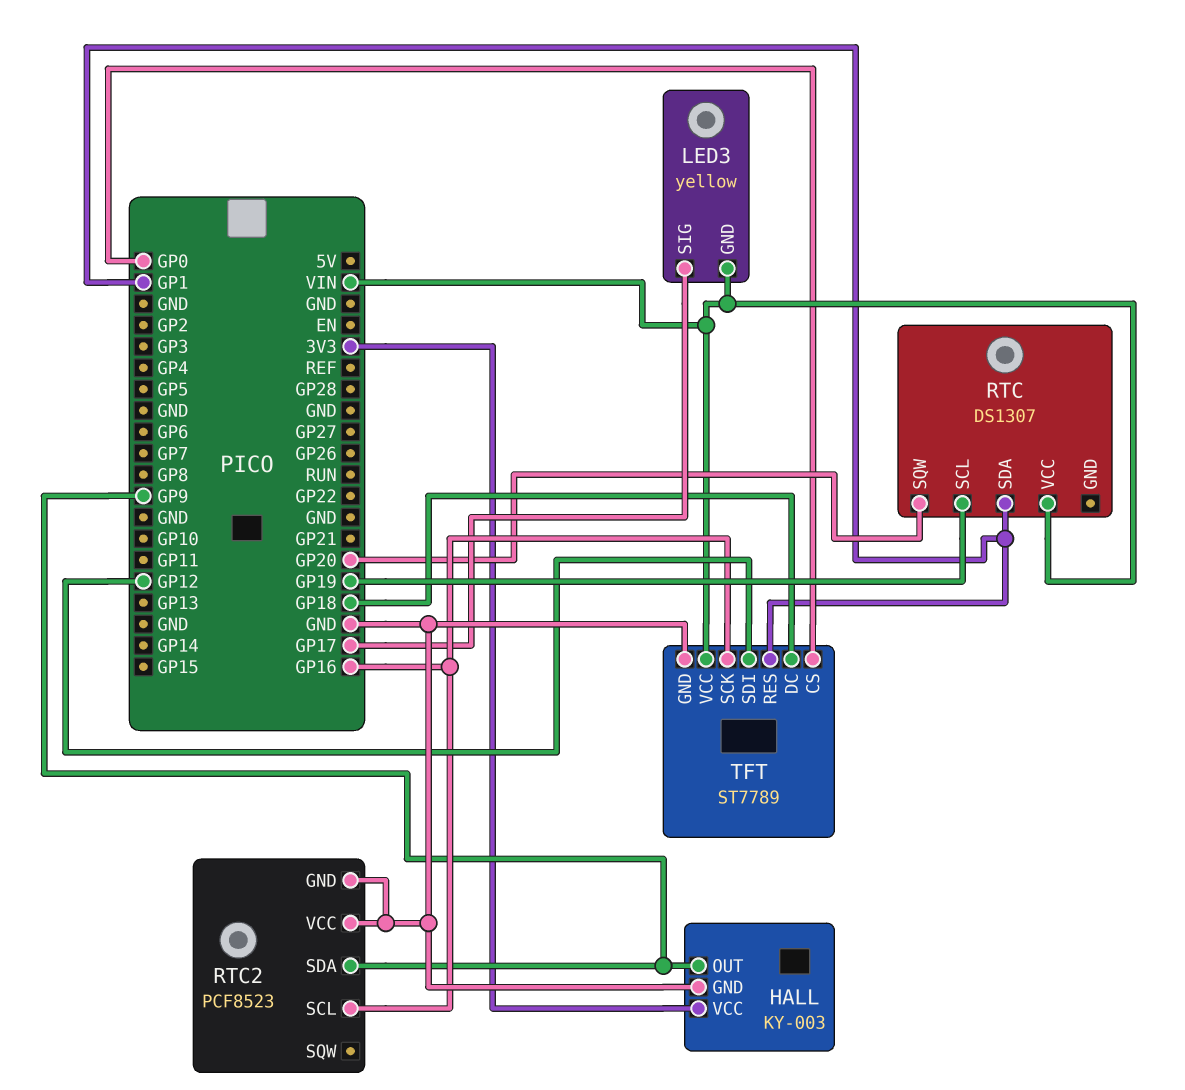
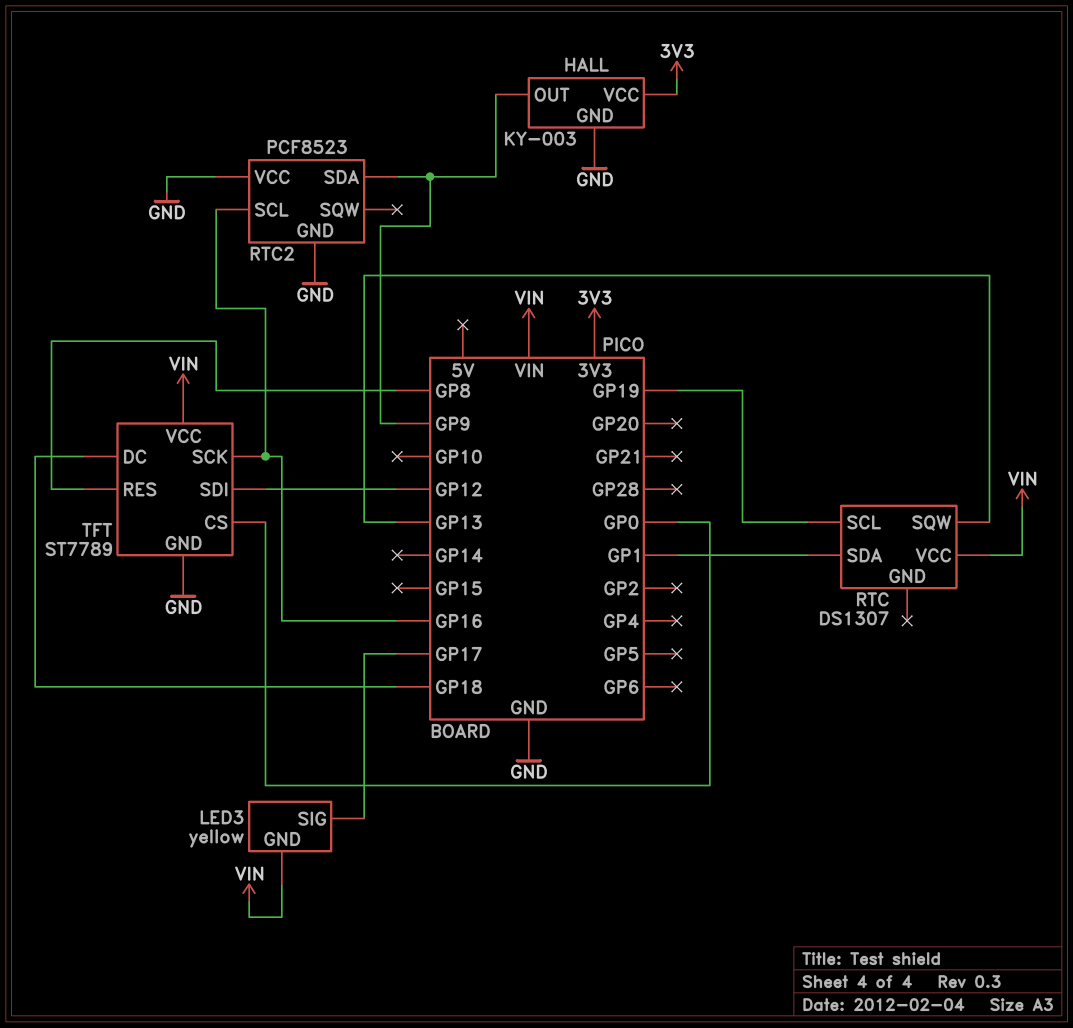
RTC pin SQW: GP20 -> GP13
TFT pin RES: GP1 -> GP8

